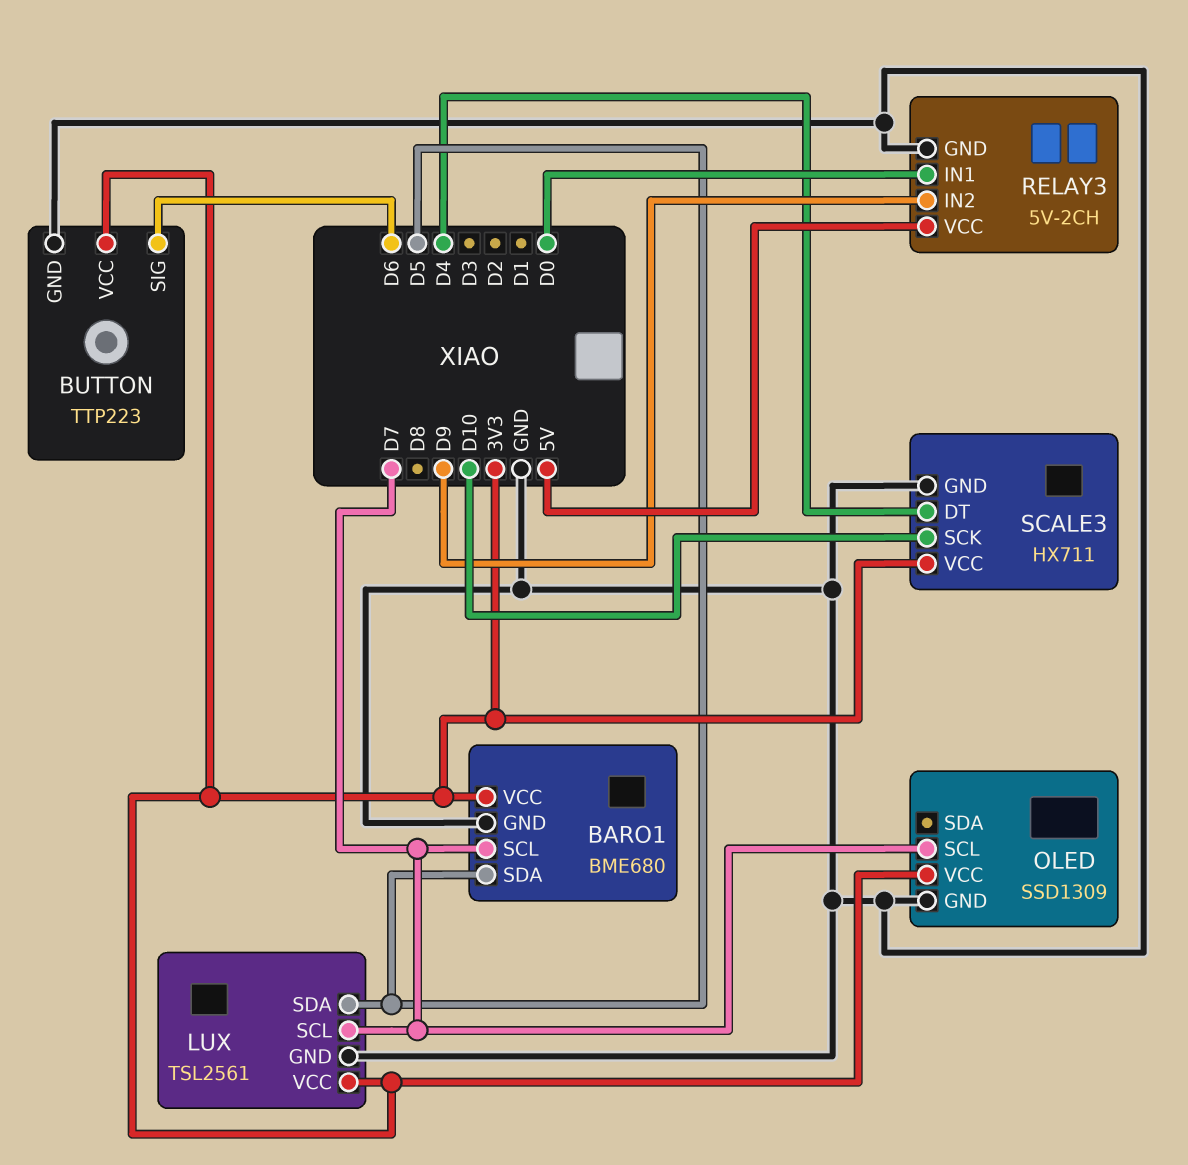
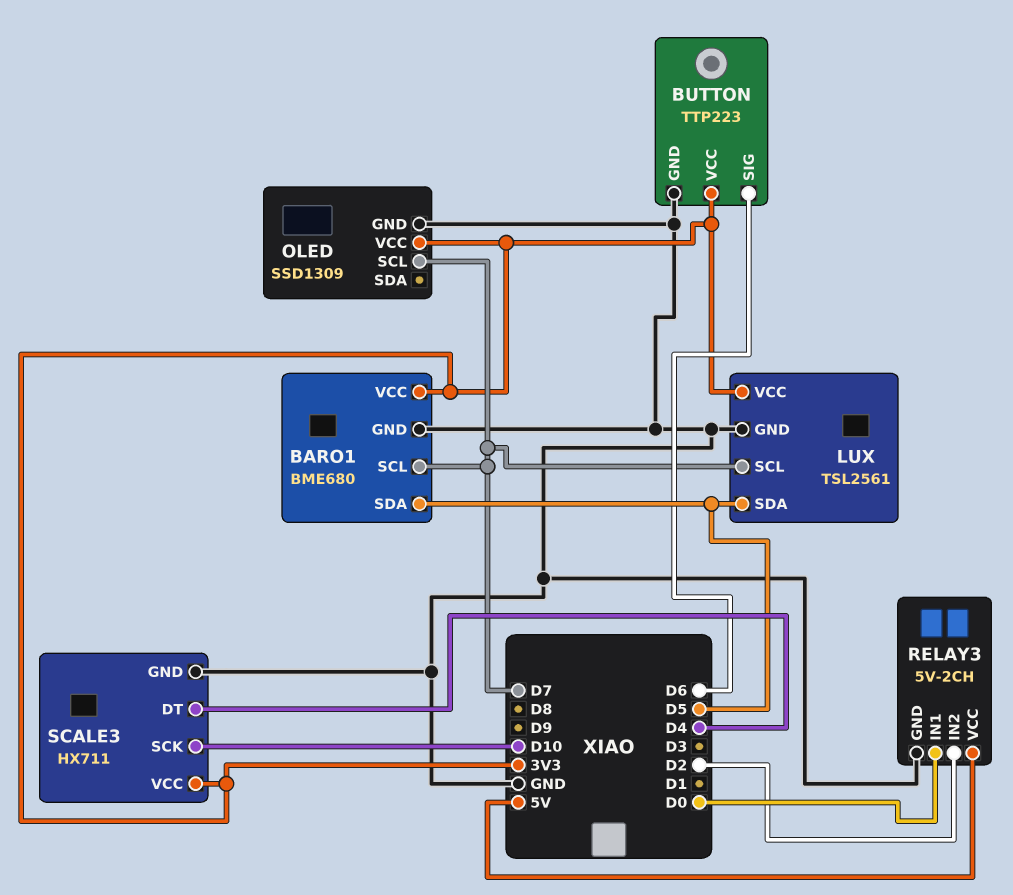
RELAY3 pin IN2: D9 -> D2

